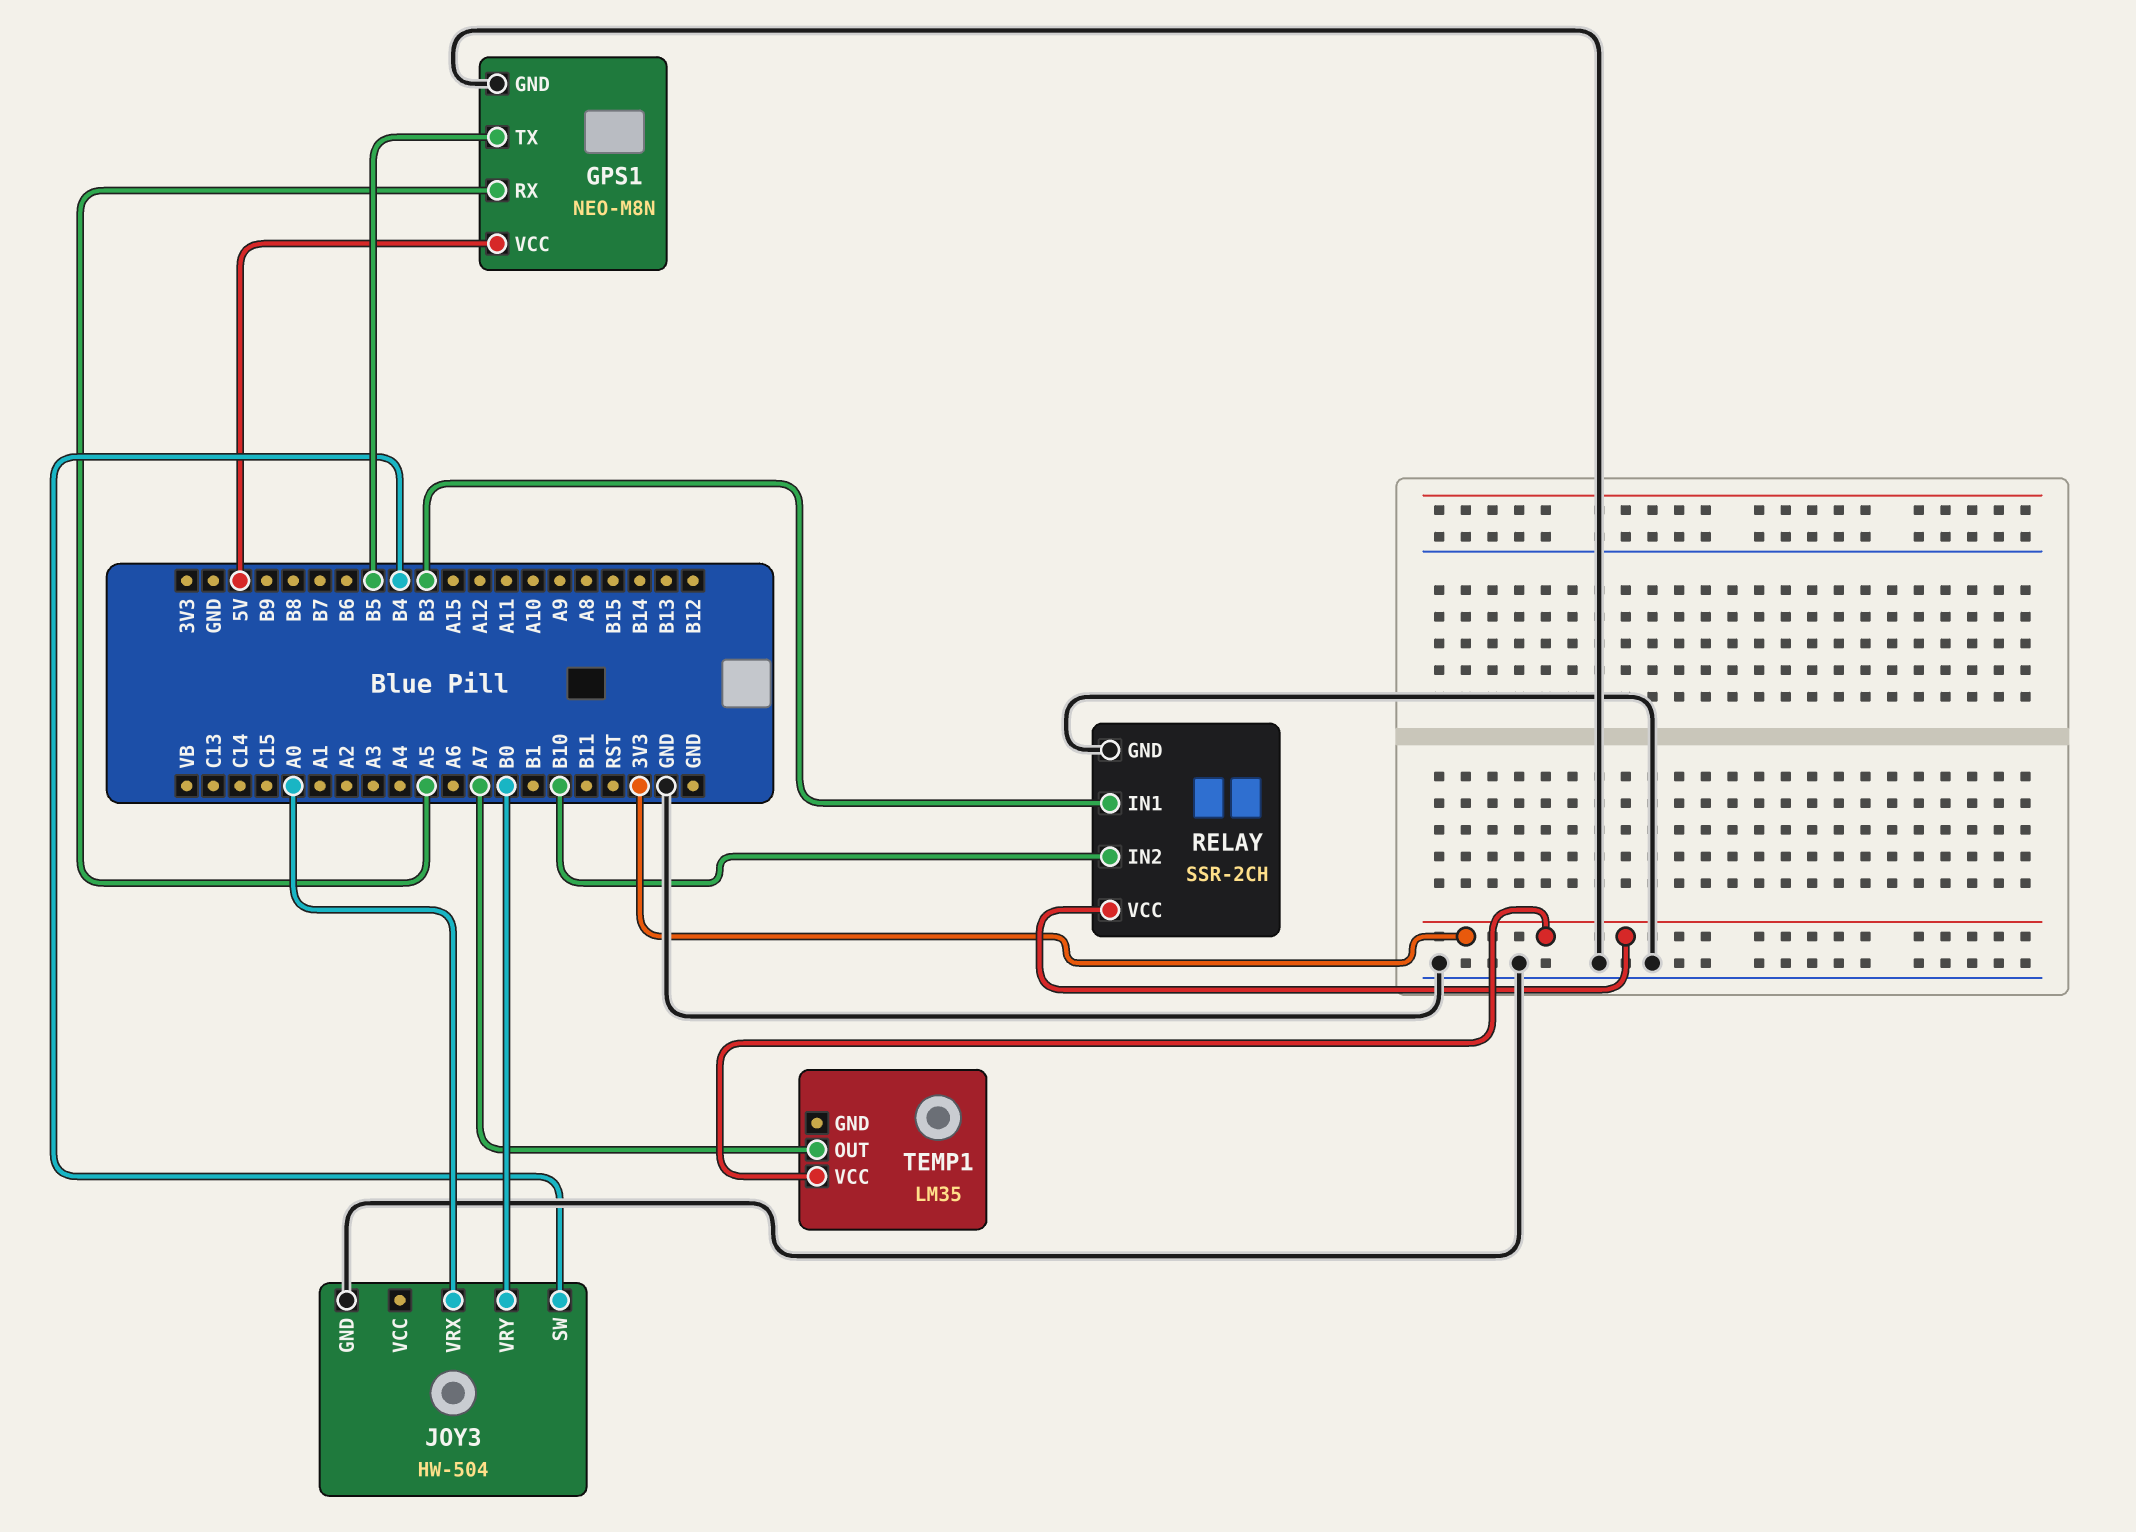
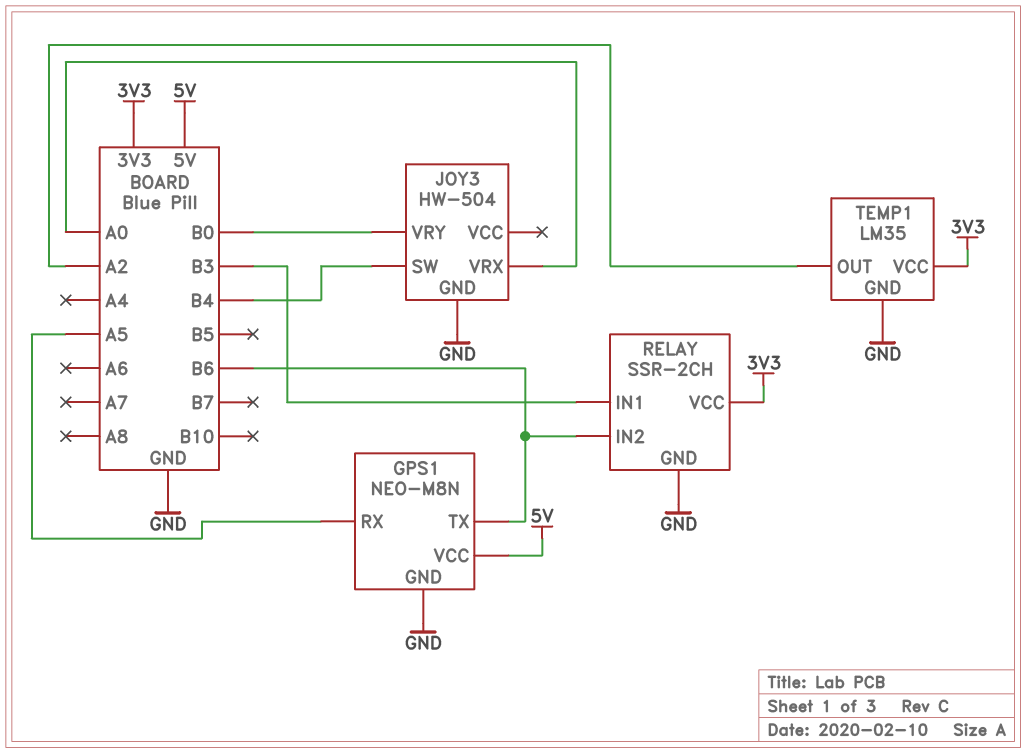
GPS1 pin TX: B5 -> B6
RELAY pin IN2: B10 -> B6
TEMP1 pin GND: none -> GND
TEMP1 pin OUT: A7 -> A2

